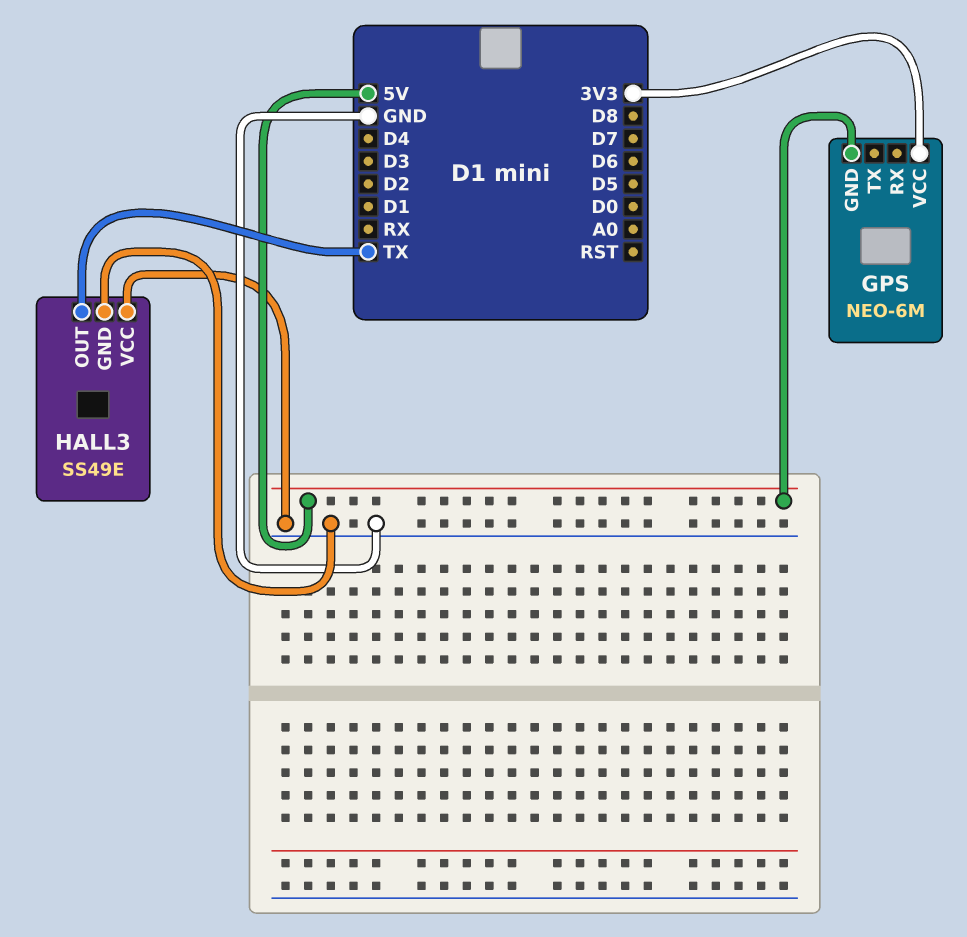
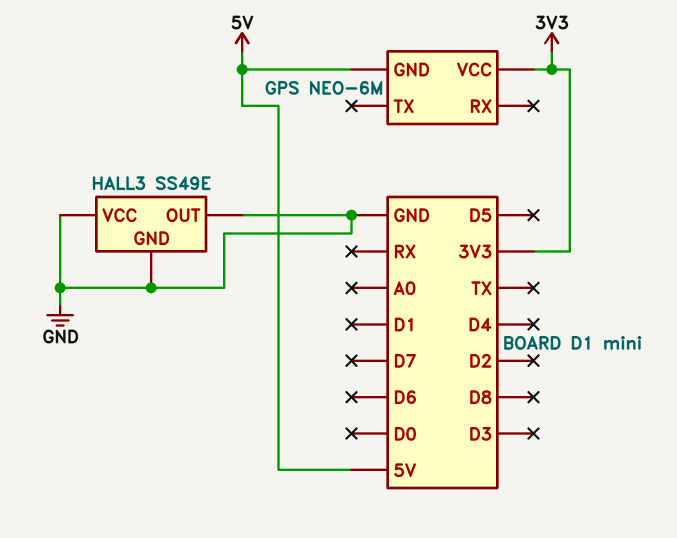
HALL3 pin OUT: TX -> GND

